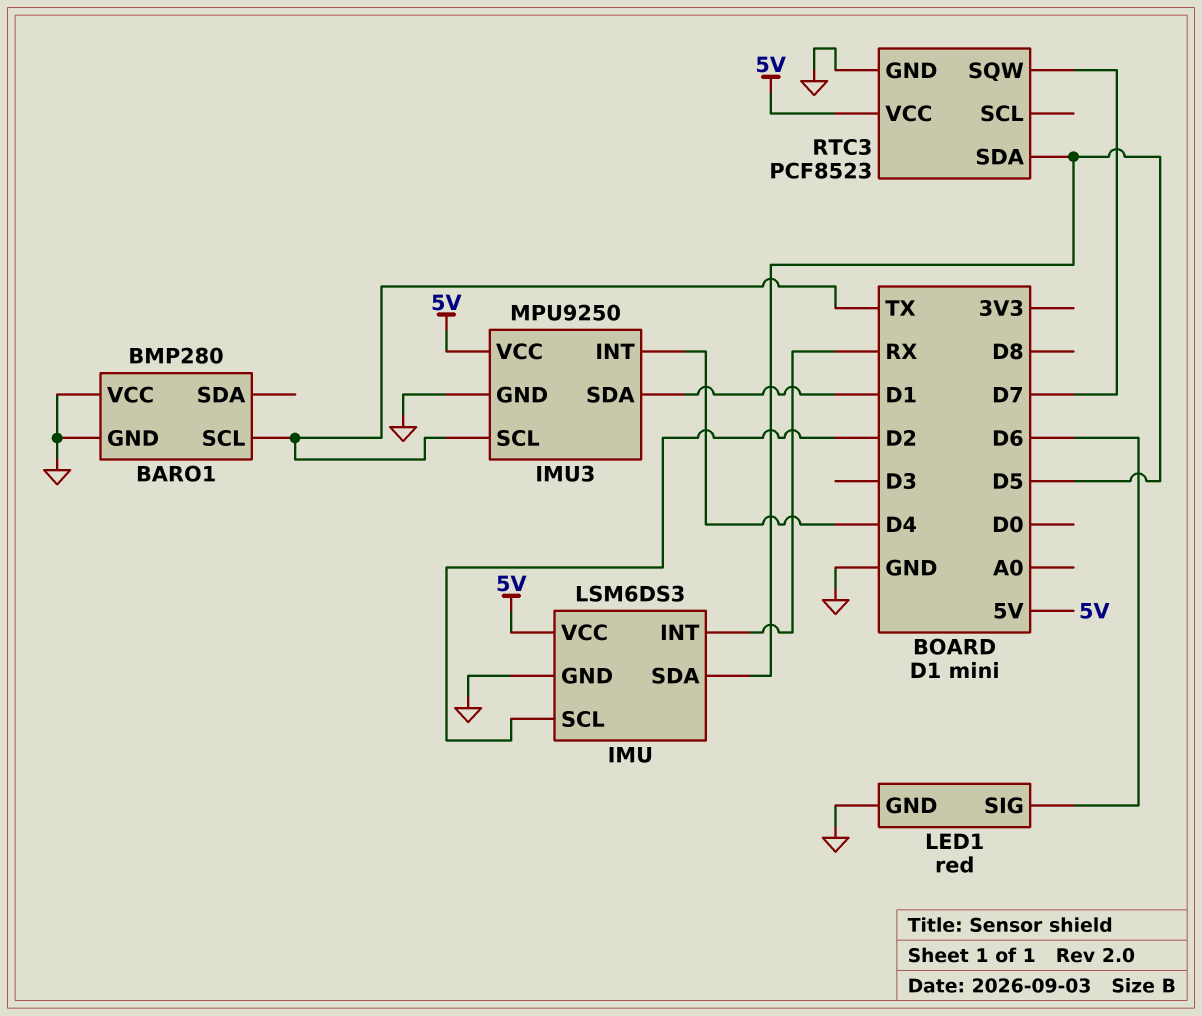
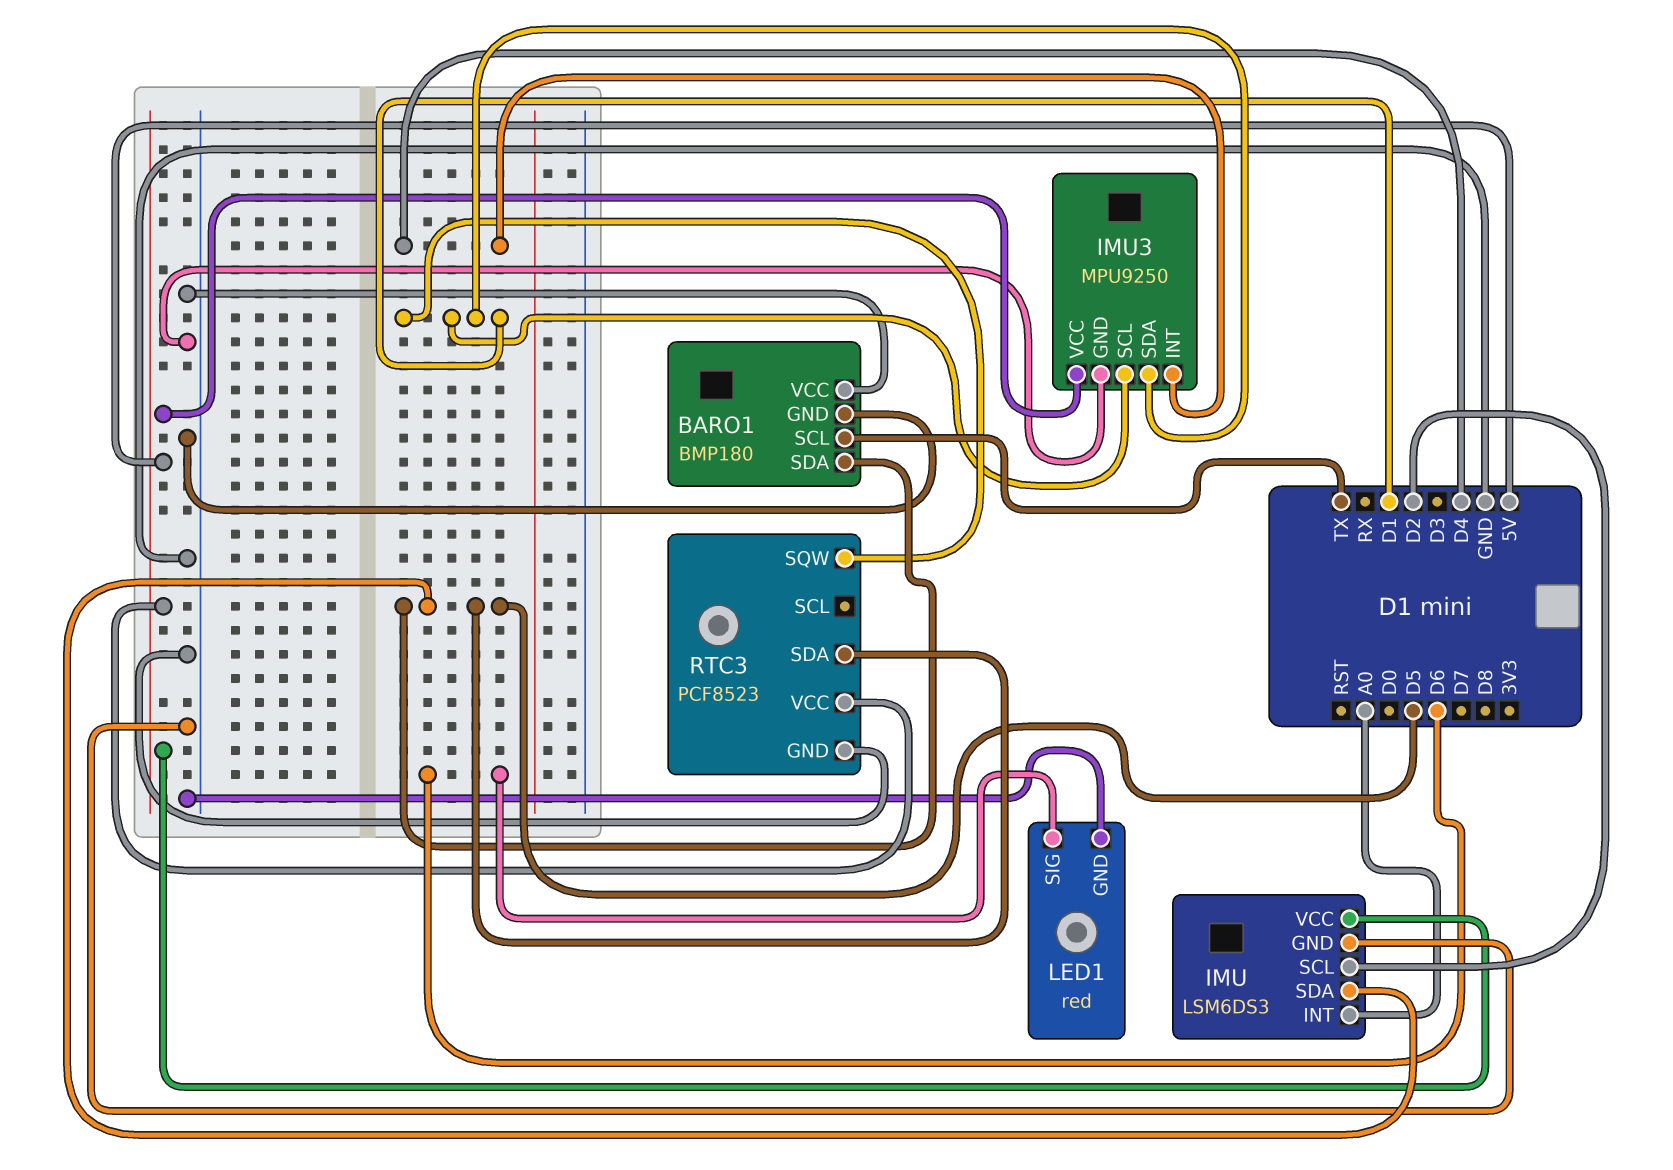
BARO1: BMP280 -> BMP180
BARO1 pin SDA: none -> D5
IMU pin INT: RX -> A0
IMU3 pin SCL: TX -> D1
RTC3 pin SQW: D7 -> D1

